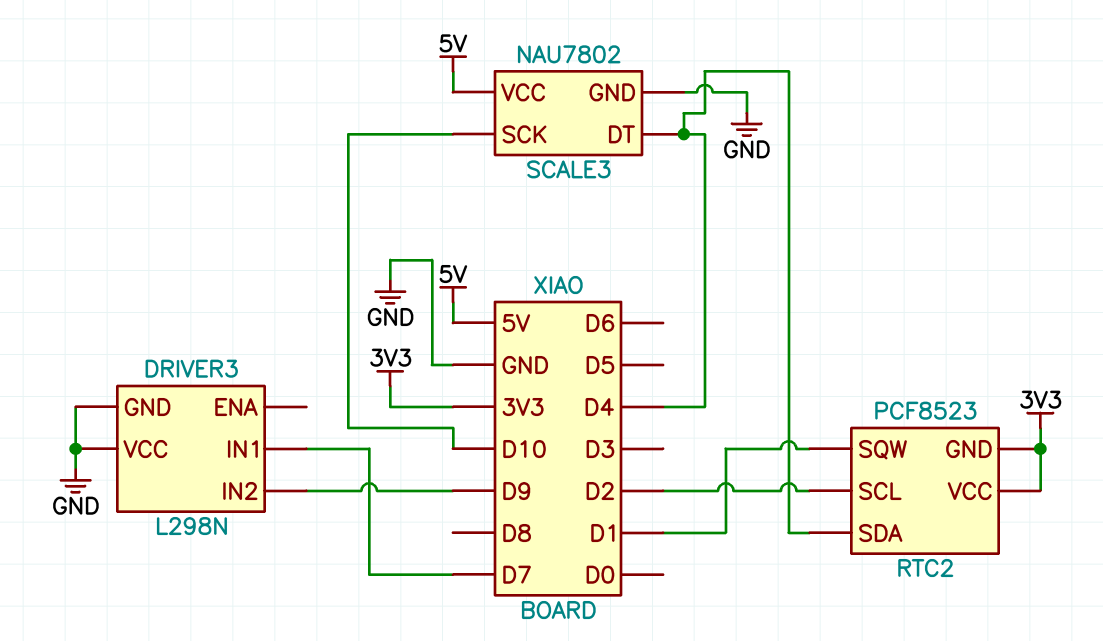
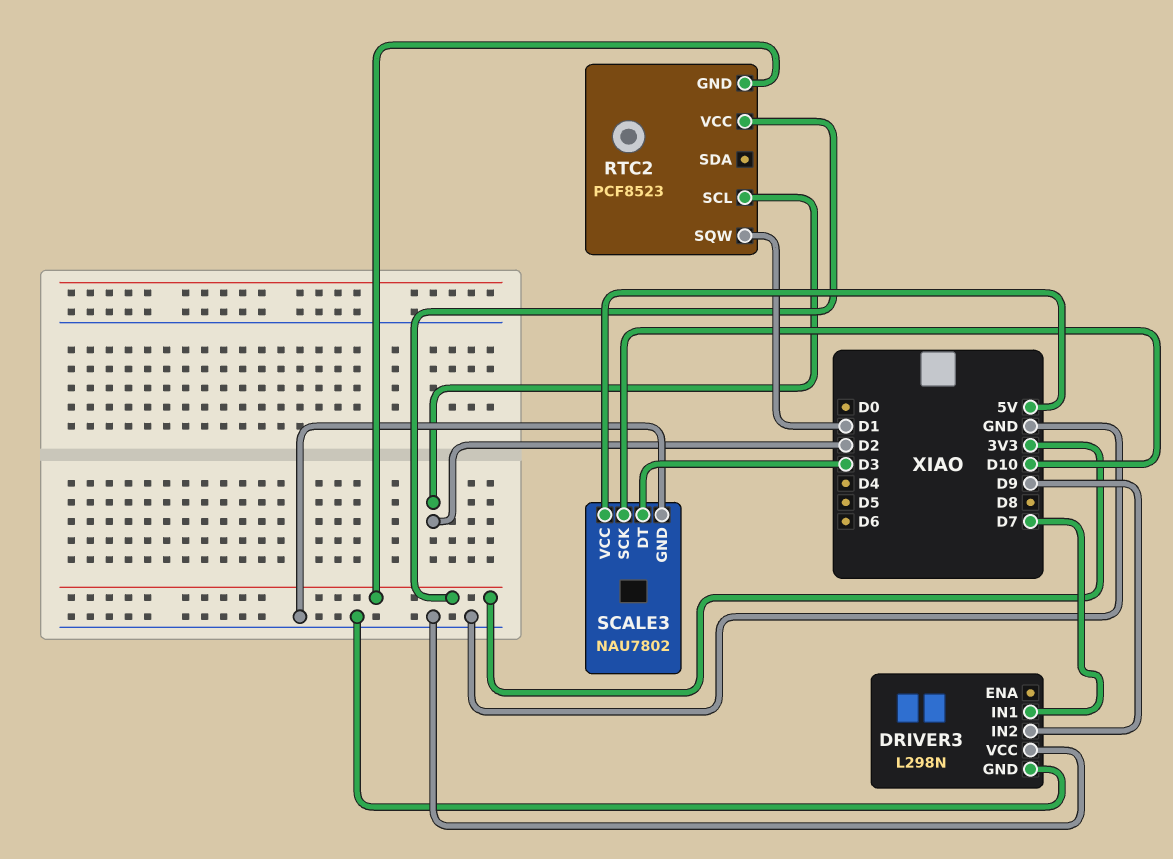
RTC2 pin SDA: D4 -> none
SCALE3 pin DT: D4 -> D3

